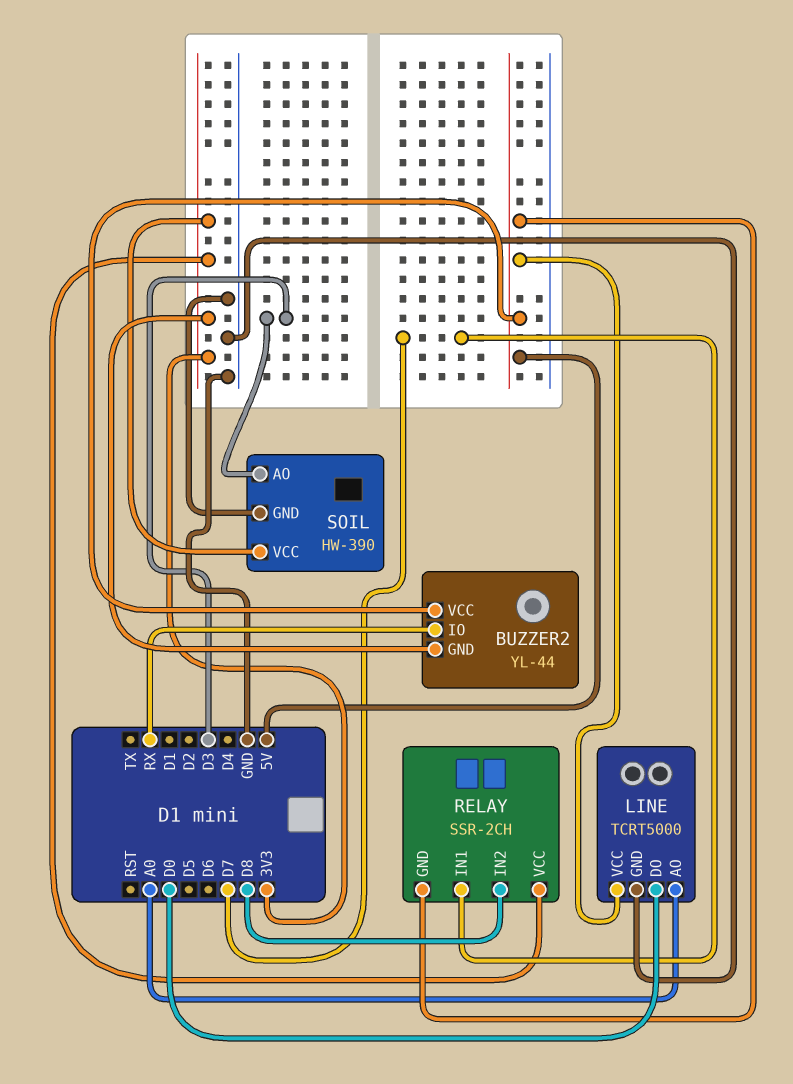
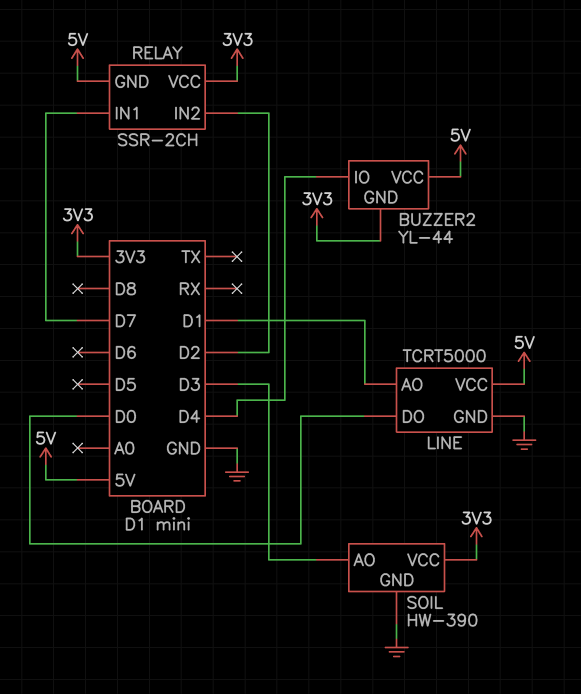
BUZZER2 pin IO: RX -> D4
LINE pin AO: A0 -> D1
RELAY pin IN2: D8 -> D2

